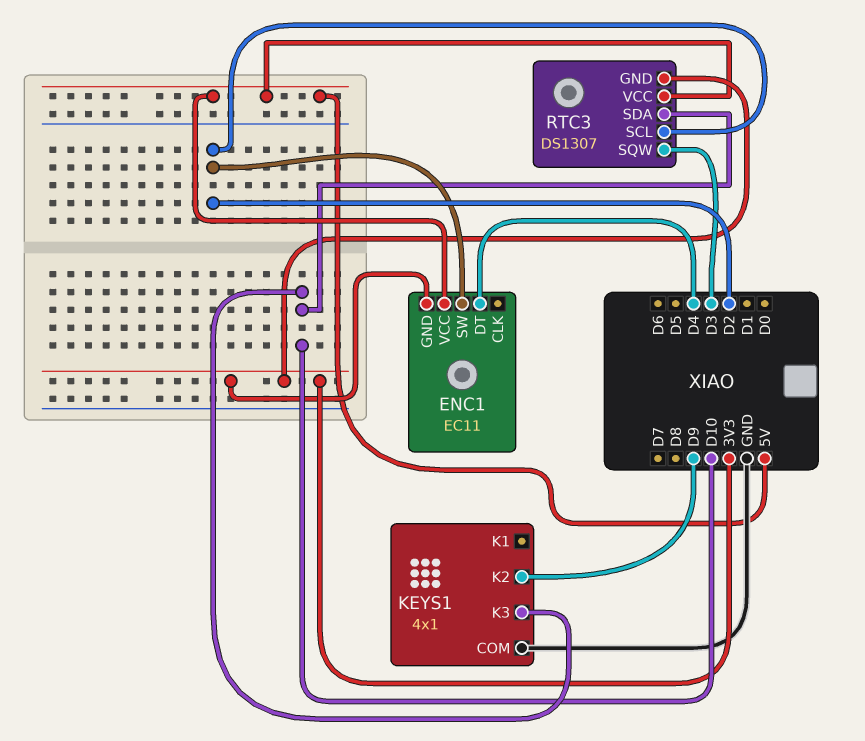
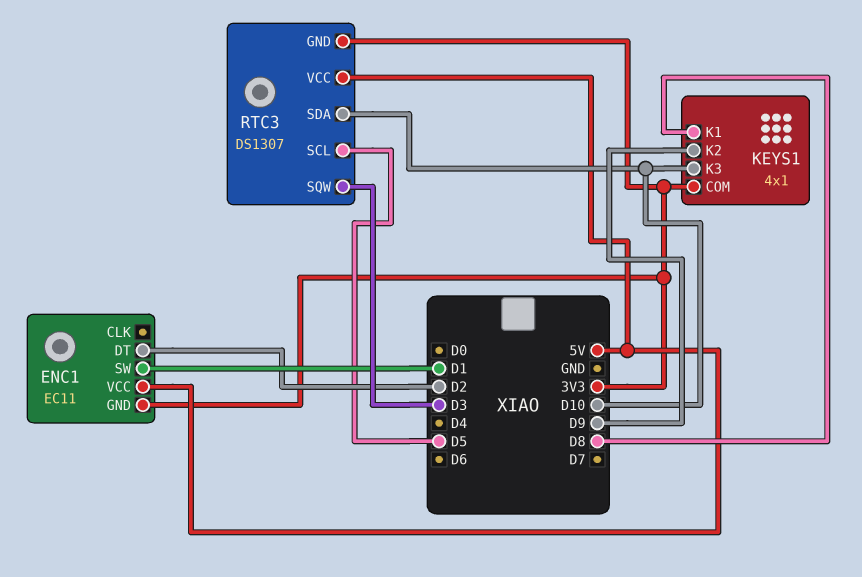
ENC1 pin DT: D4 -> D2
ENC1 pin SW: D2 -> D1
KEYS1 pin COM: GND -> 3V3
KEYS1 pin K1: none -> D8
RTC3 pin SCL: D2 -> D5

